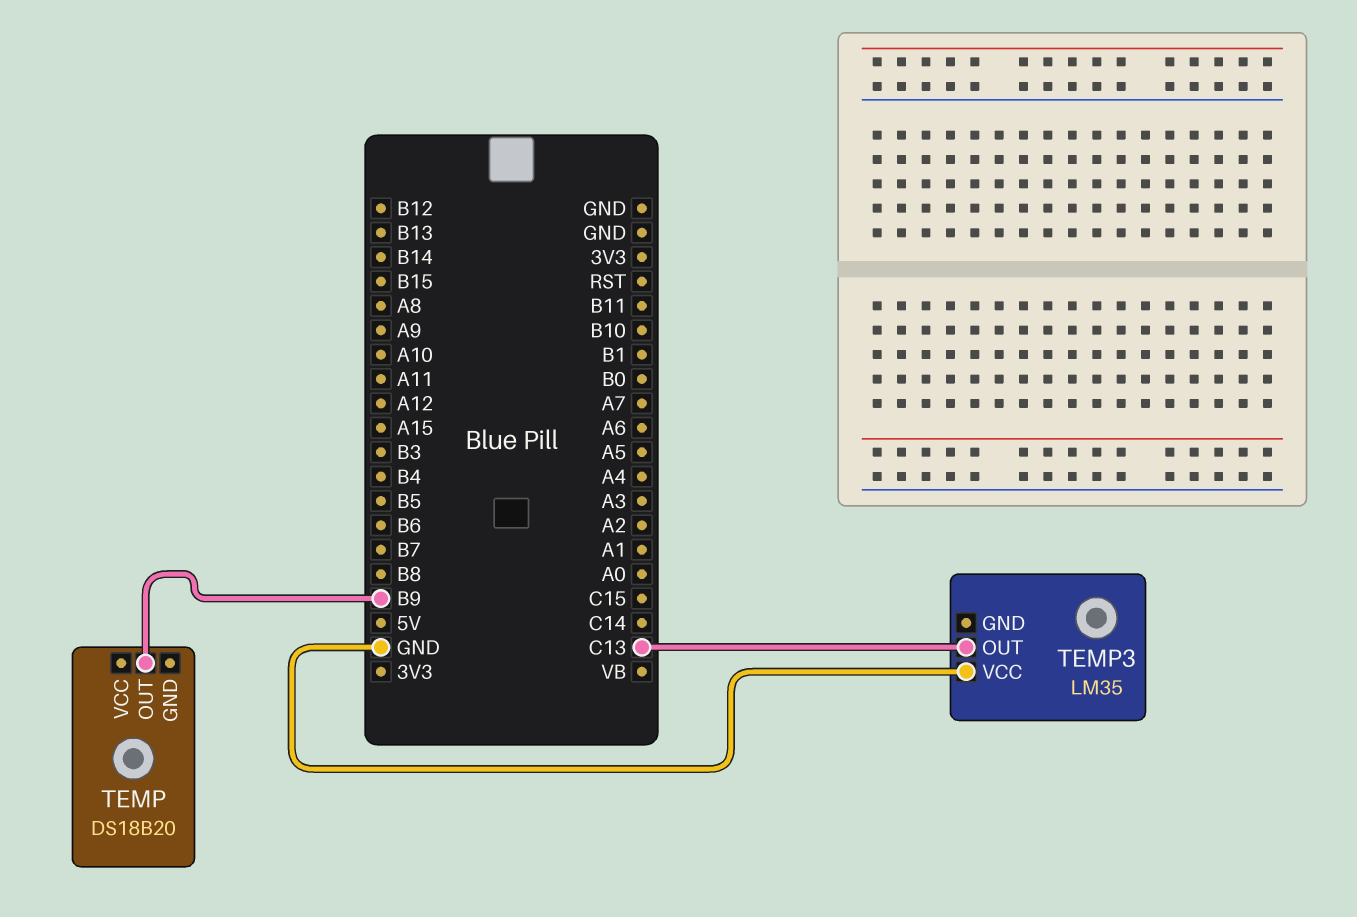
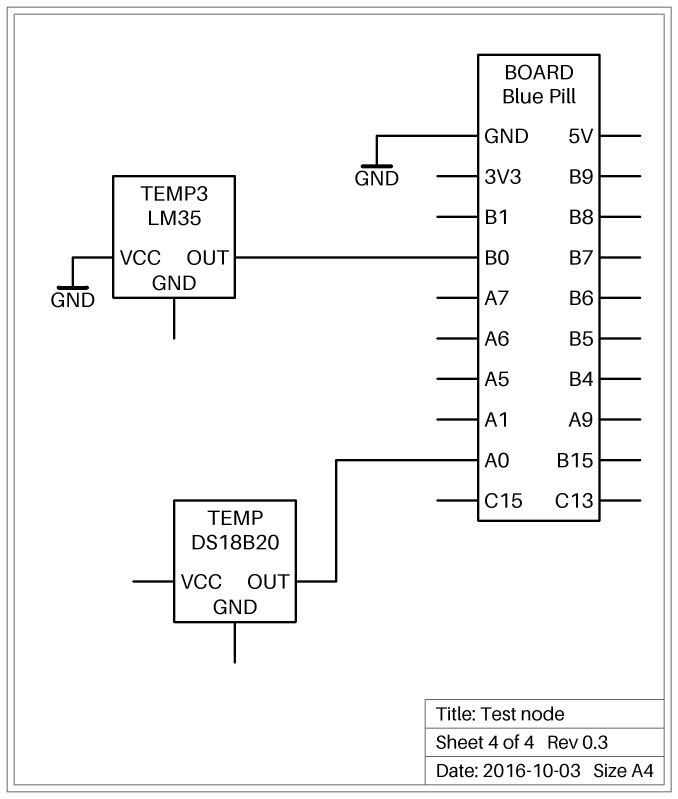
TEMP pin OUT: B9 -> A0
TEMP3 pin OUT: C13 -> B0

